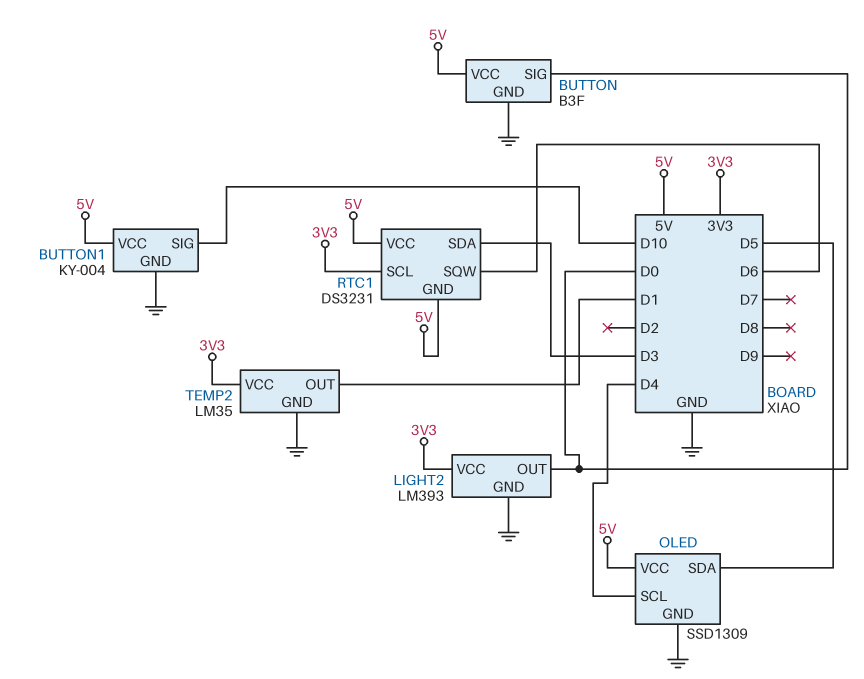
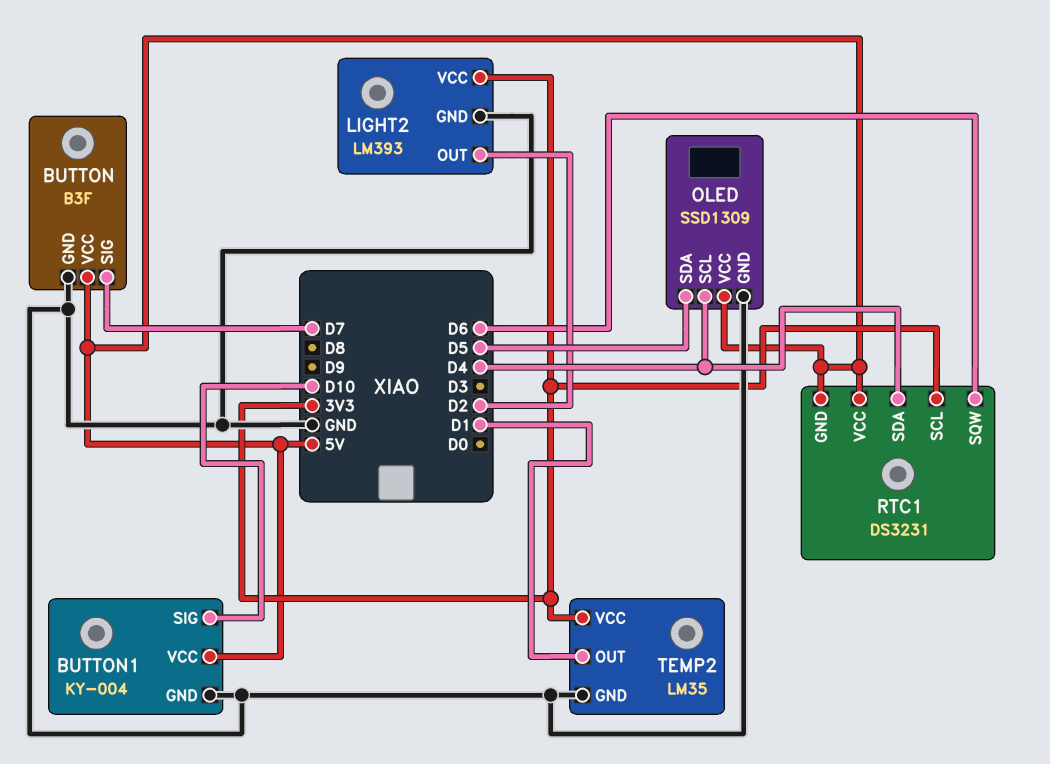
BUTTON pin SIG: D0 -> D7
LIGHT2 pin OUT: D0 -> D2
RTC1 pin SDA: D3 -> D4

